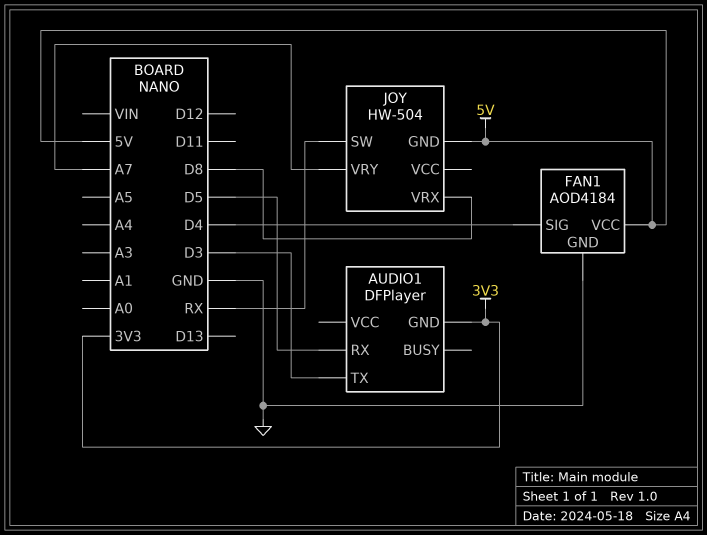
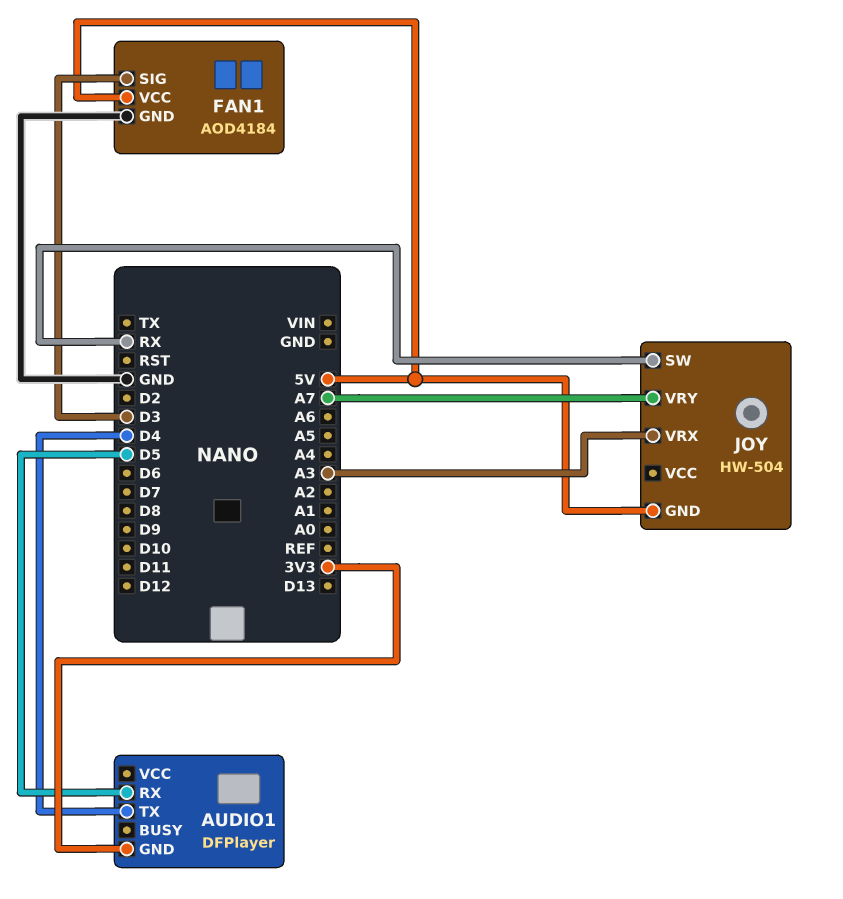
AUDIO1 pin TX: D3 -> D4
FAN1 pin SIG: D4 -> D3
JOY pin VRX: D8 -> A3

